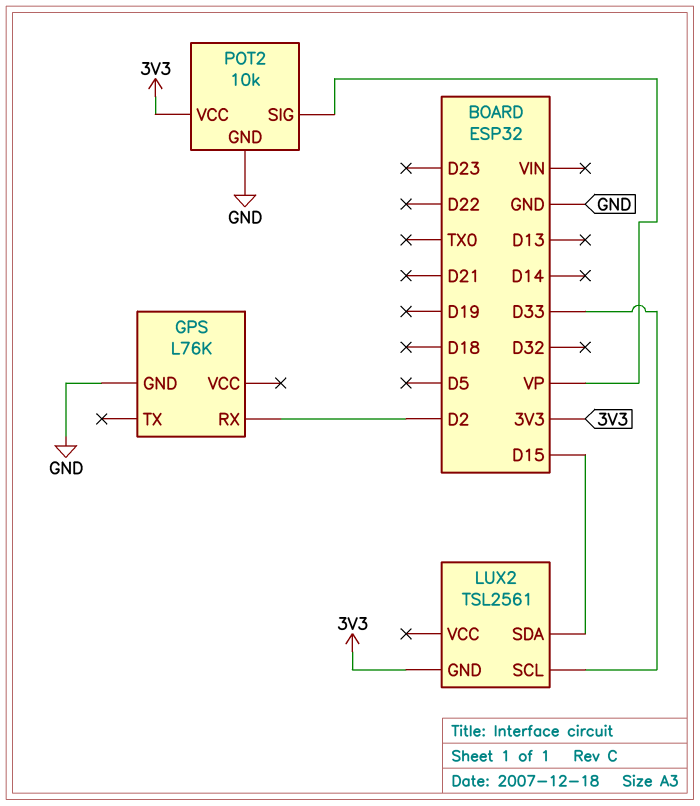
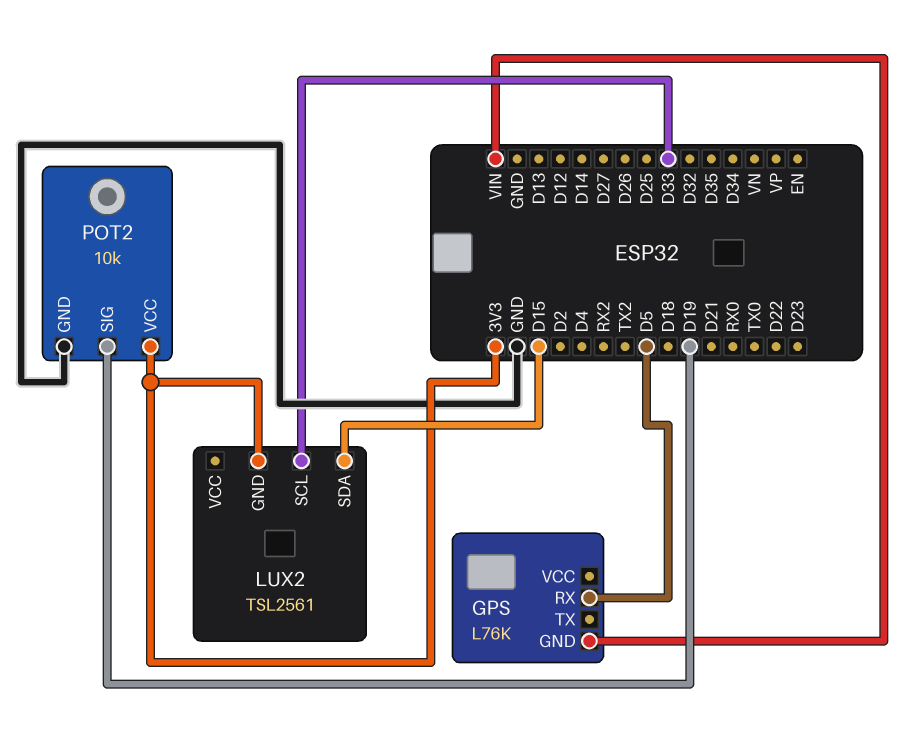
GPS pin GND: GND -> VIN
GPS pin RX: D2 -> D5
POT2 pin SIG: VP -> D19

